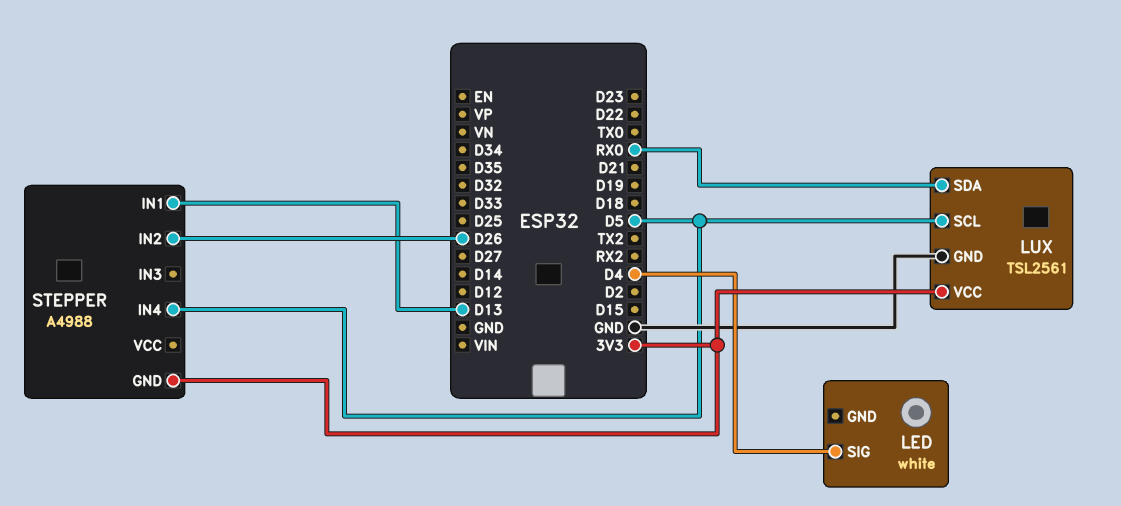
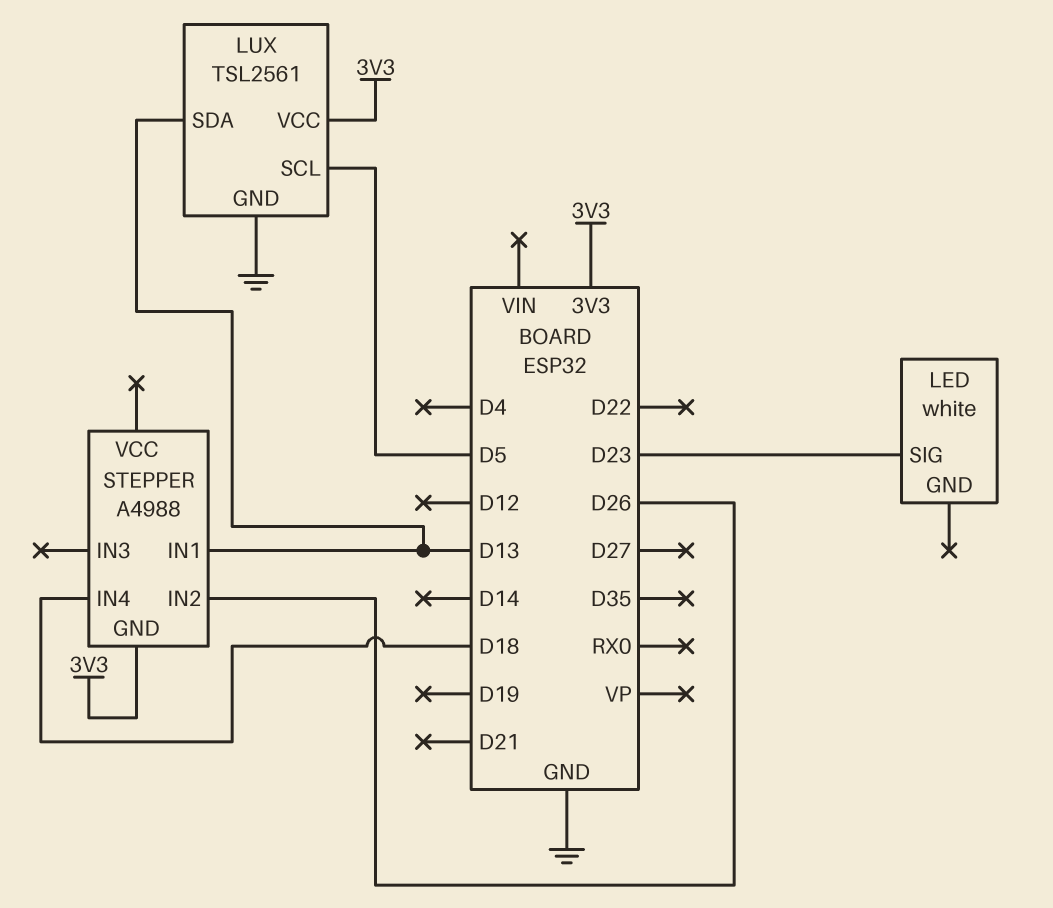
LED pin SIG: D4 -> D23
LUX pin SDA: RX0 -> D13
STEPPER pin IN4: D5 -> D18

